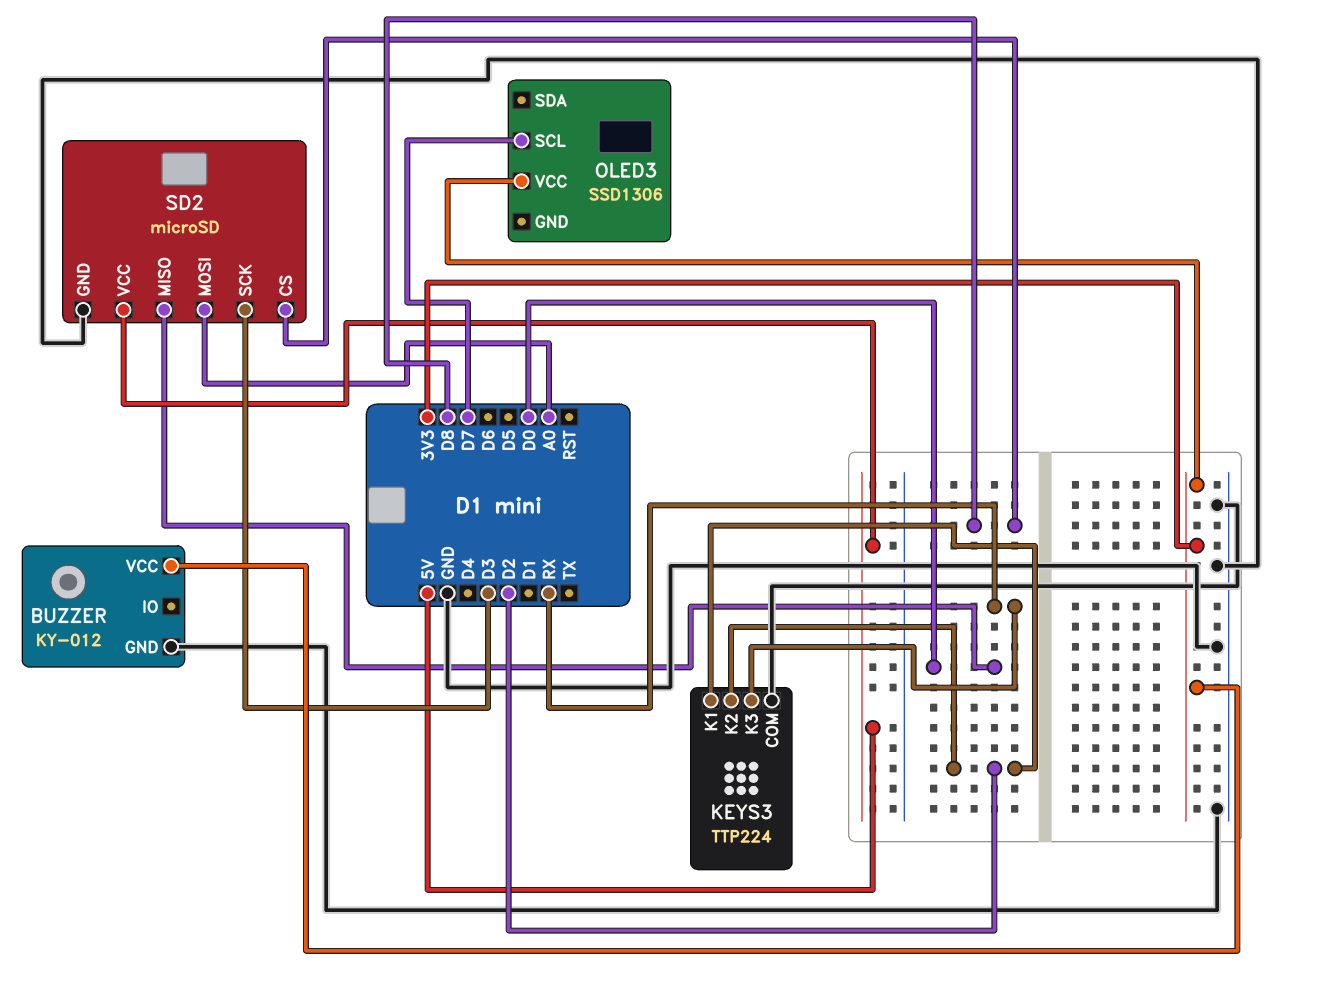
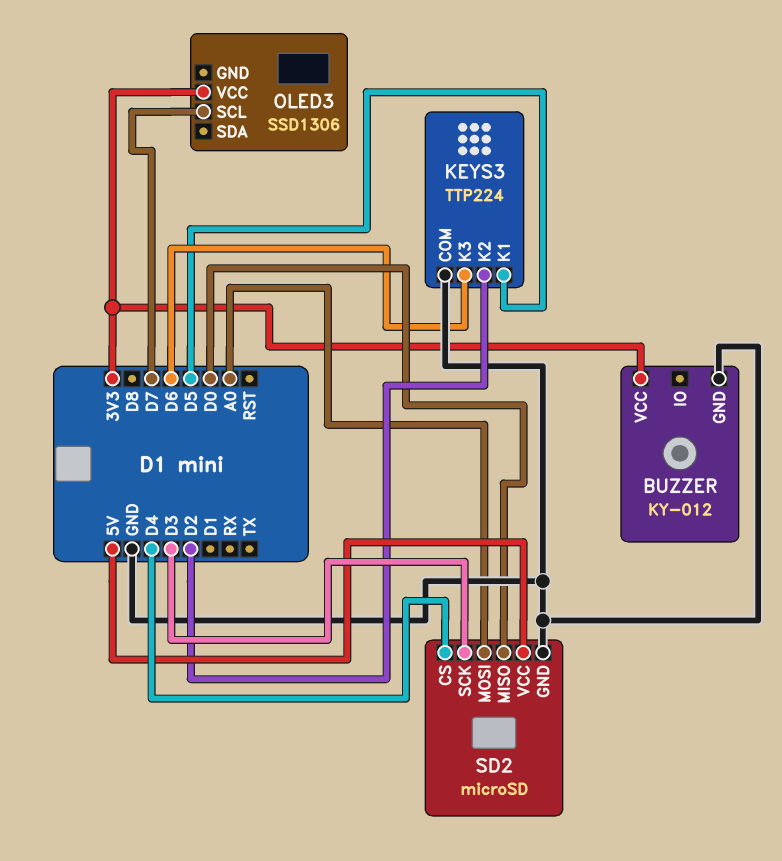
KEYS3 pin K1: D2 -> D5
KEYS3 pin K3: RX -> D6
SD2 pin CS: D8 -> D4

